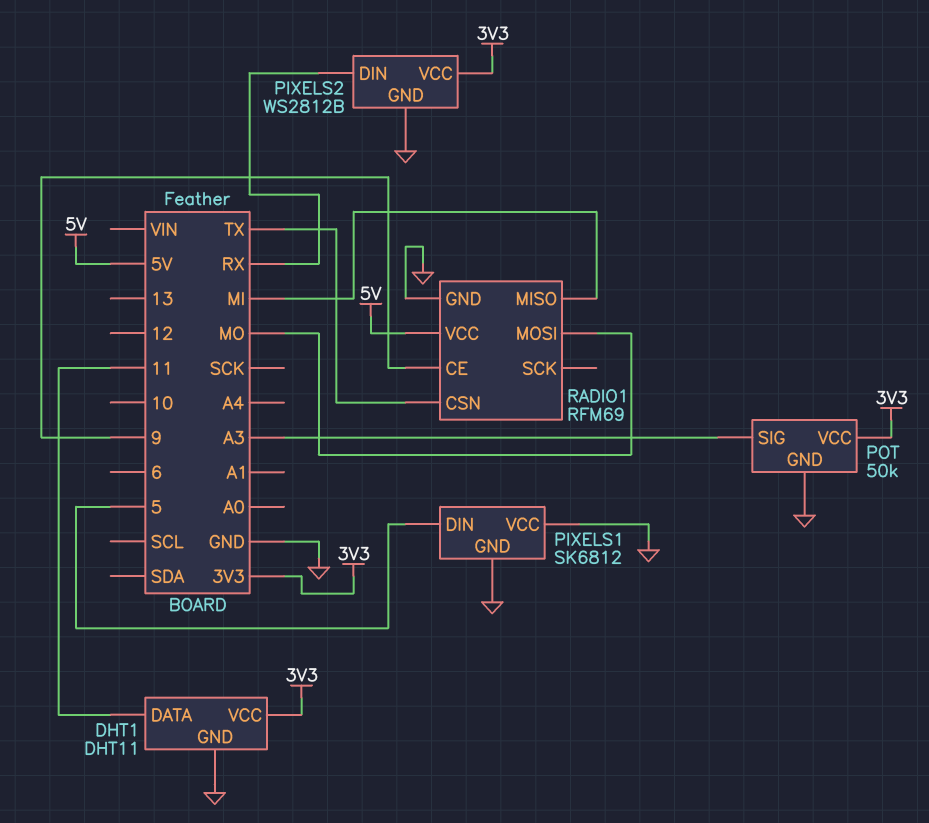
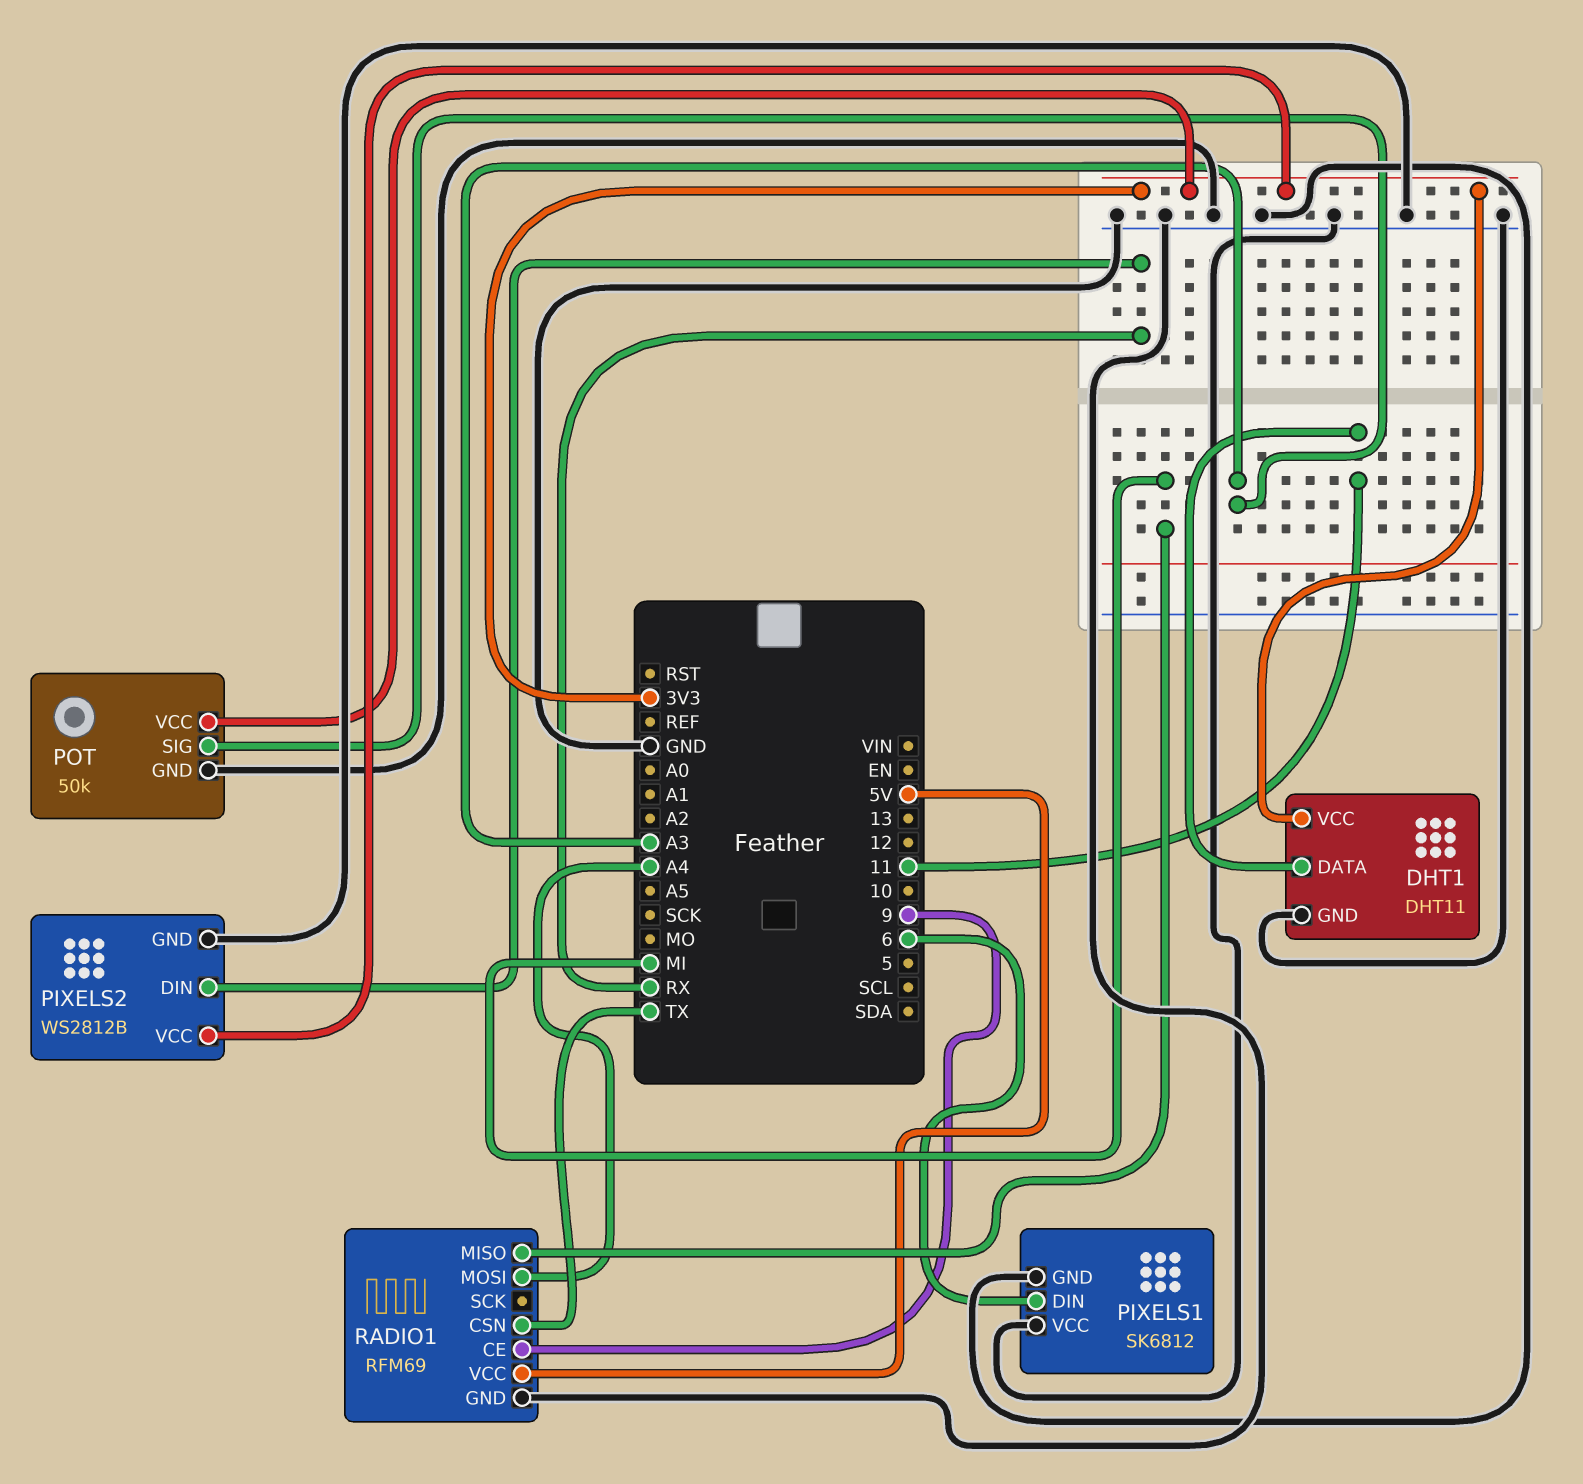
PIXELS1 pin DIN: 5 -> 6
RADIO1 pin MOSI: MO -> A4

